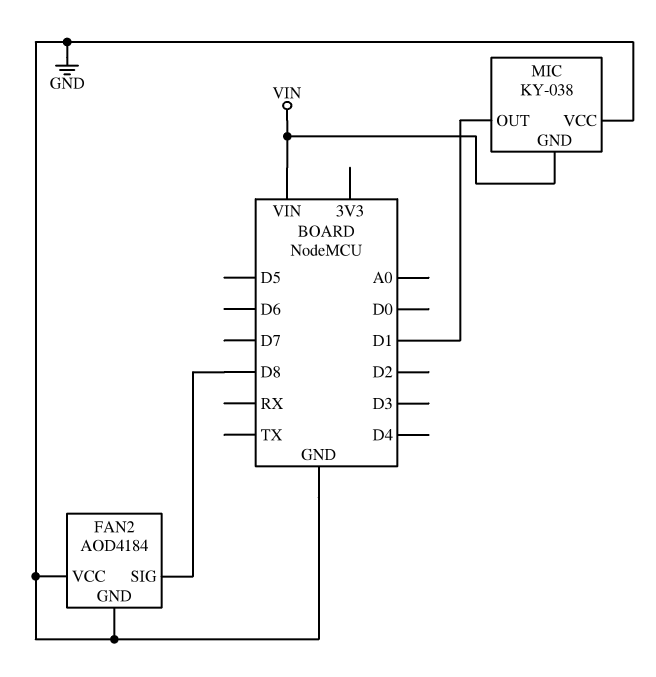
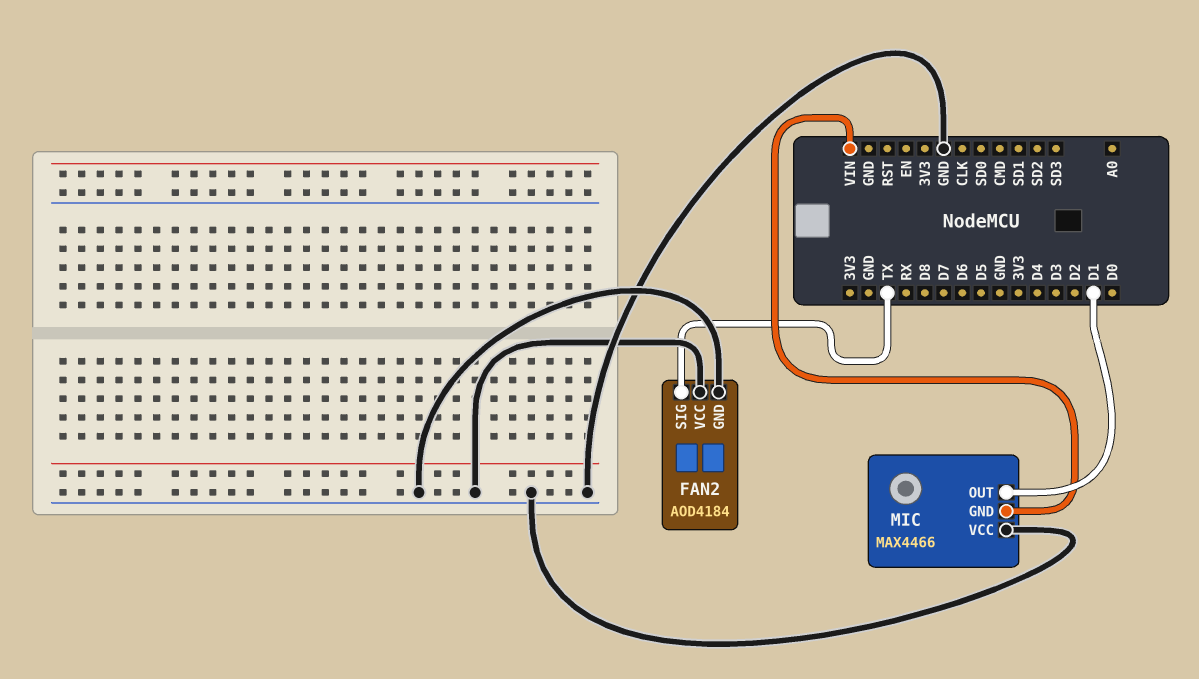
FAN2 pin SIG: D8 -> TX
MIC: KY-038 -> MAX4466

